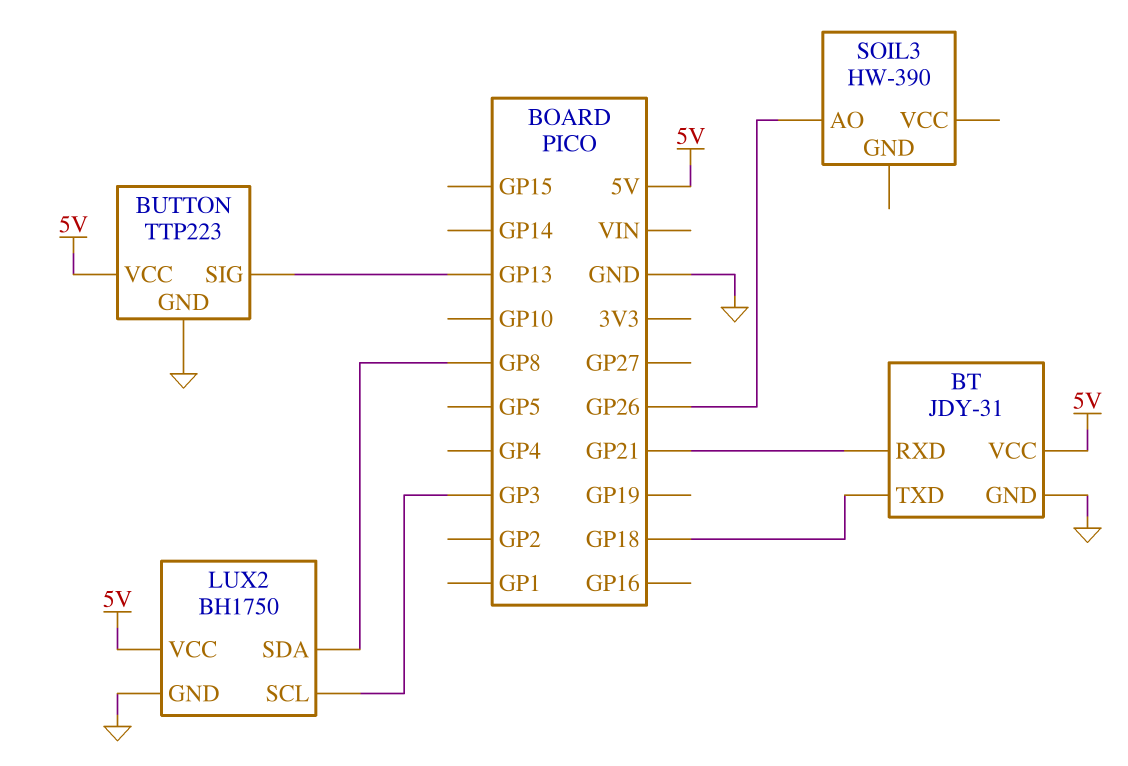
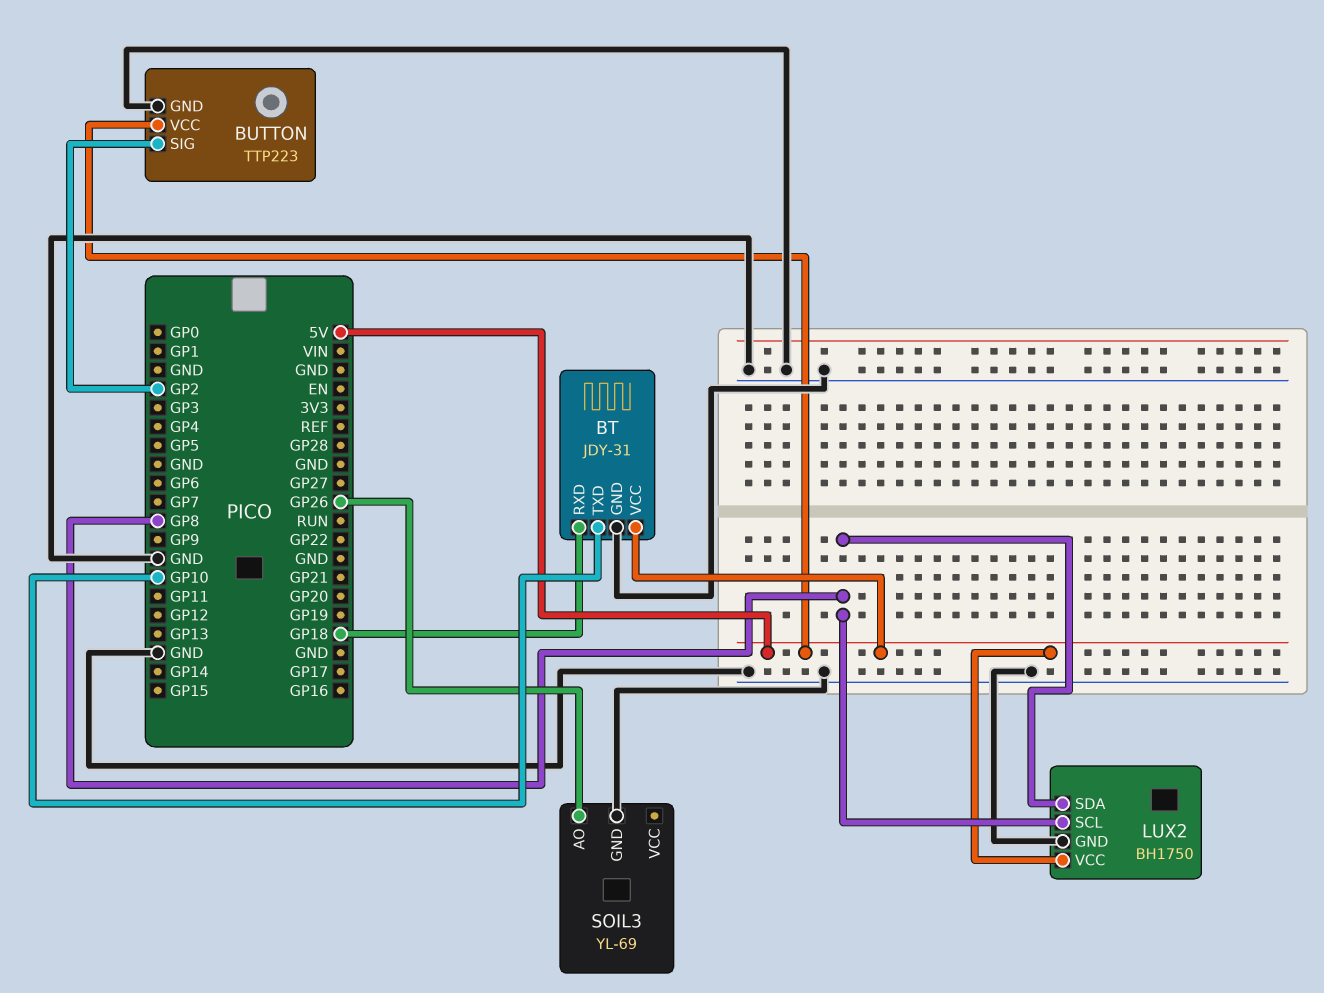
BT pin RXD: GP21 -> GP18
BT pin TXD: GP18 -> GP10
BUTTON pin SIG: GP13 -> GP2
LUX2 pin SCL: GP3 -> GP8
SOIL3: HW-390 -> YL-69
SOIL3 pin GND: none -> GND

